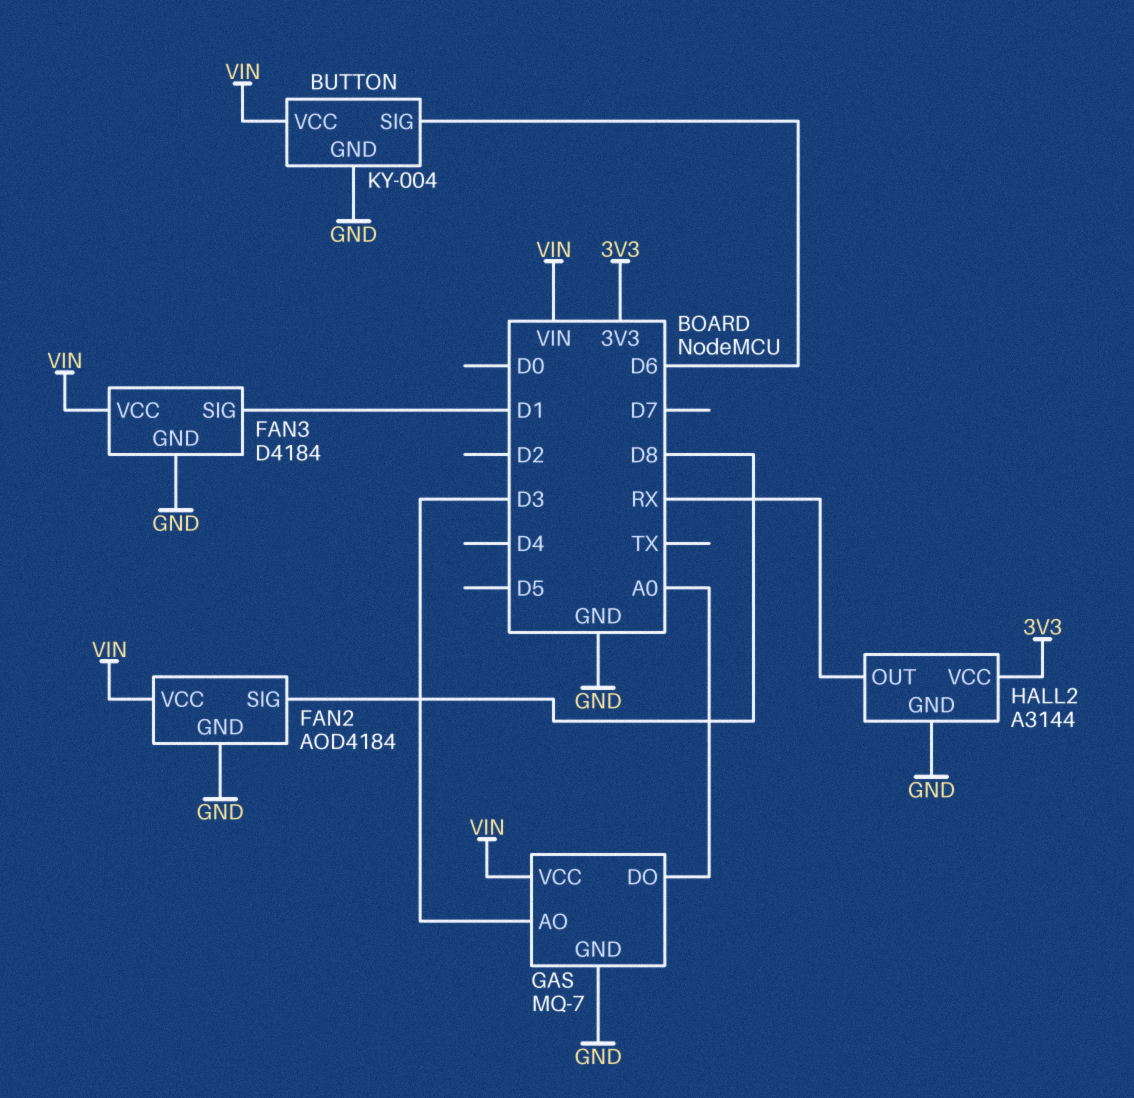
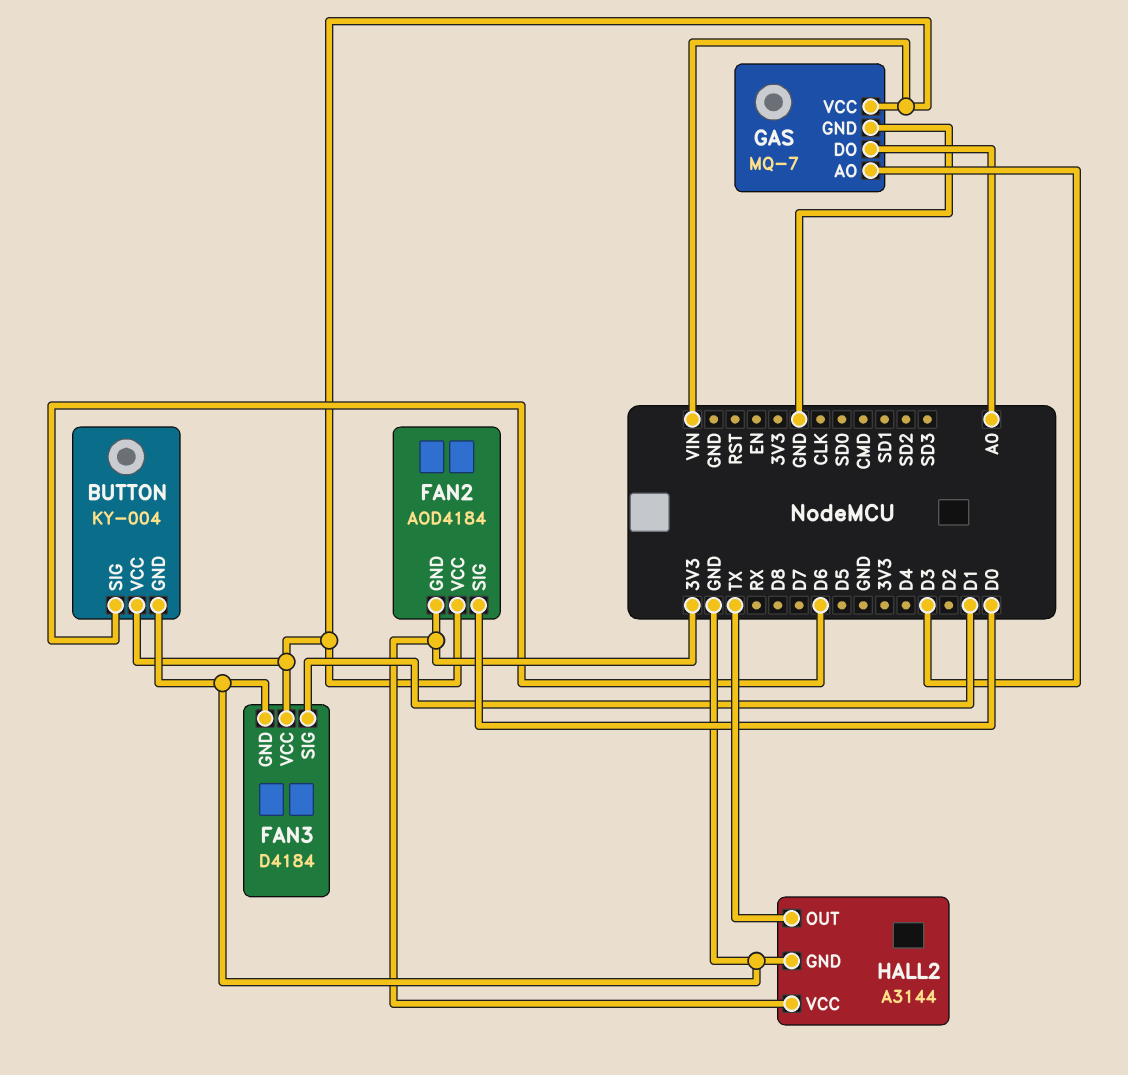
FAN2 pin GND: GND -> 3V3
FAN2 pin SIG: D8 -> D0
HALL2 pin OUT: RX -> TX

